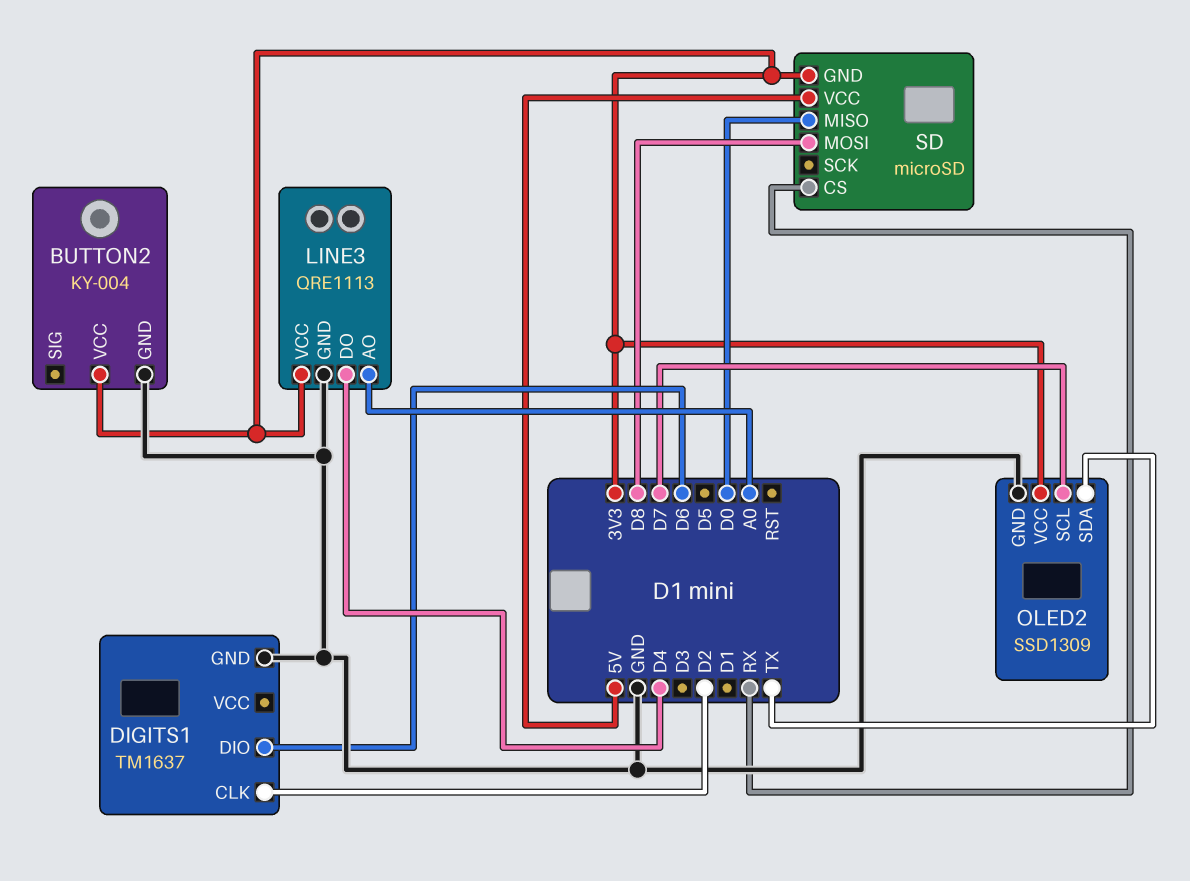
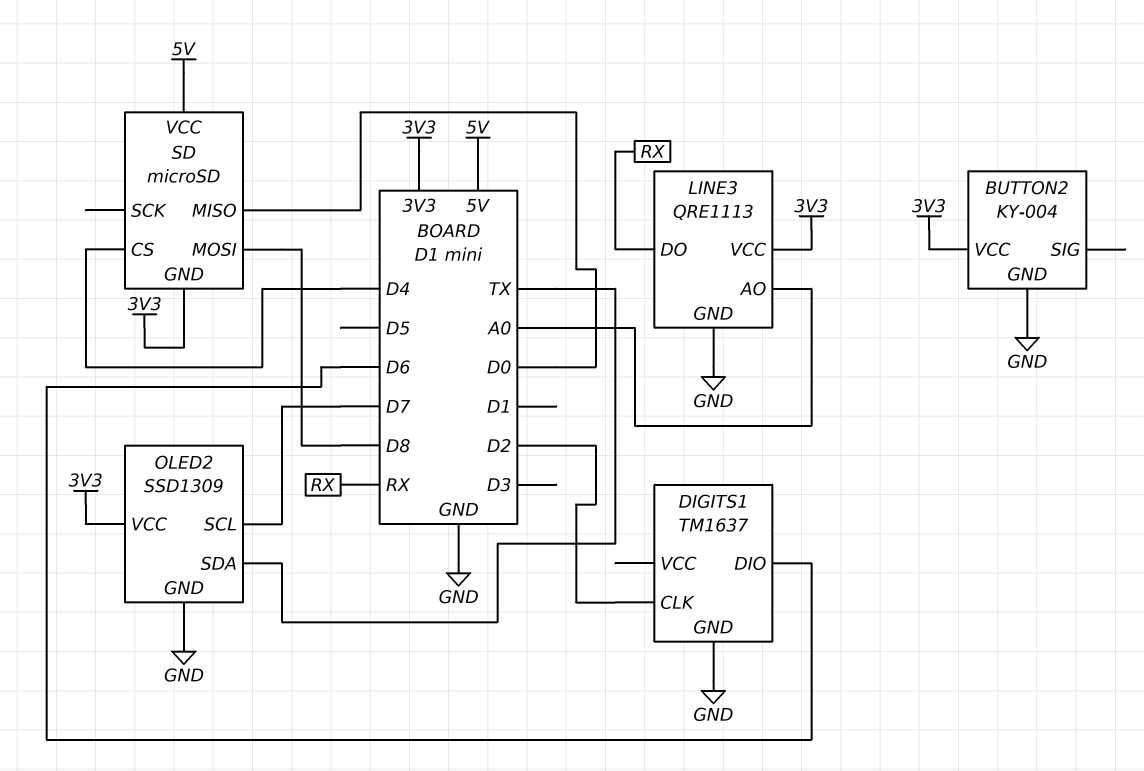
LINE3 pin DO: D4 -> RX
SD pin CS: RX -> D4

